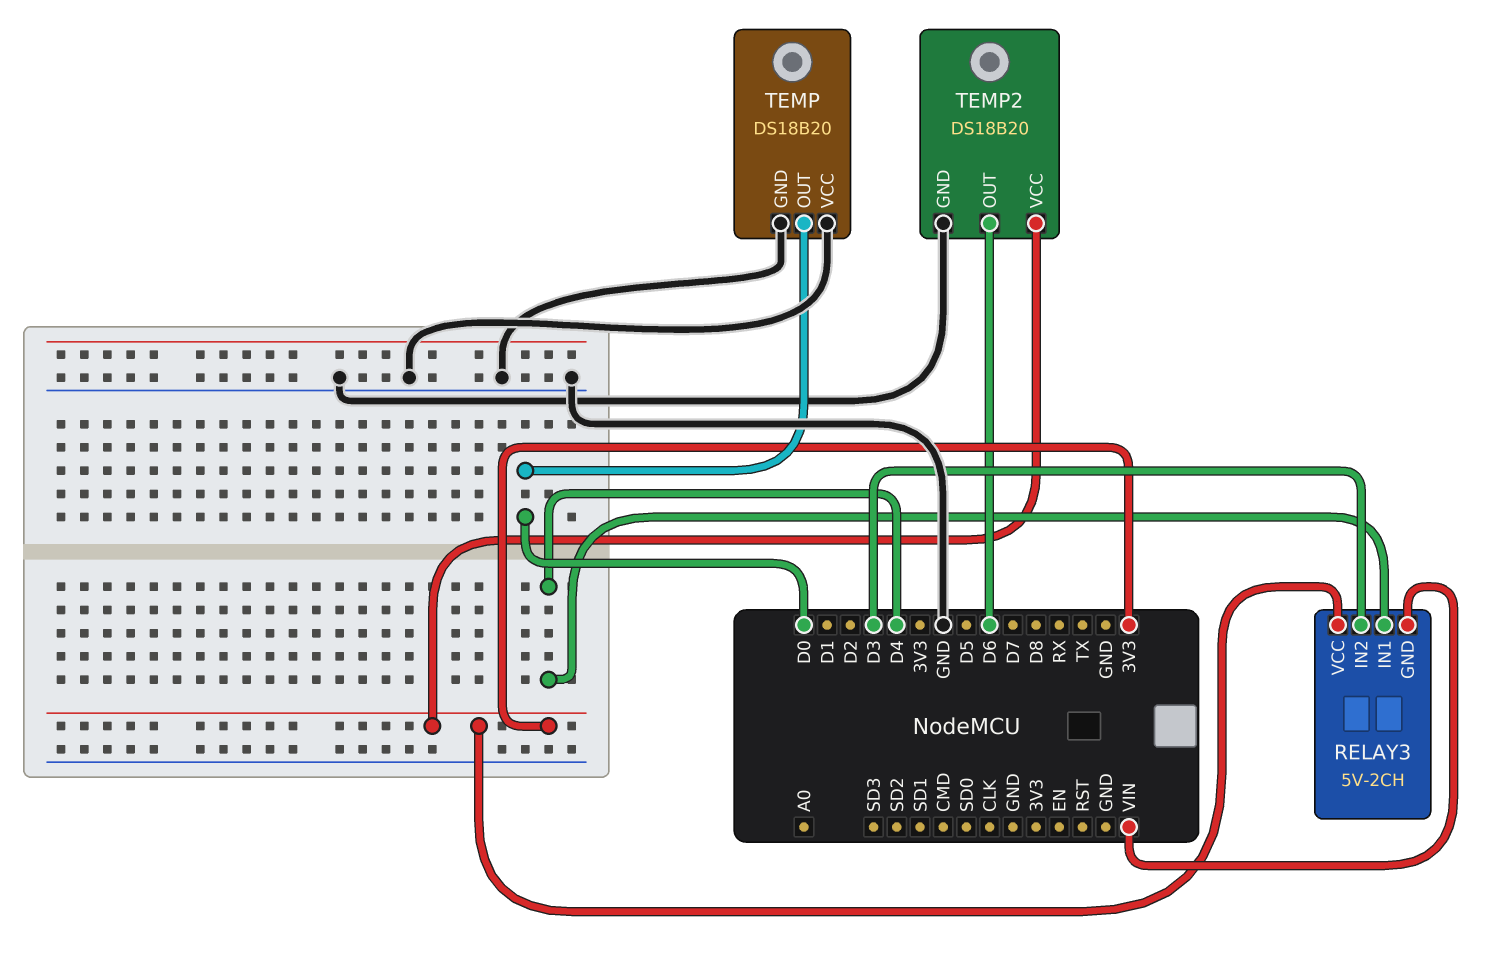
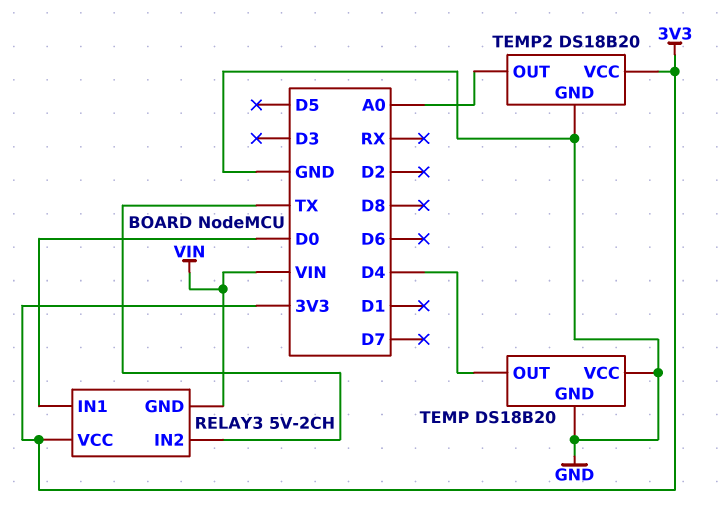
RELAY3 pin IN1: D4 -> D0
RELAY3 pin IN2: D3 -> TX
TEMP pin OUT: D0 -> D4
TEMP2 pin OUT: D6 -> A0

